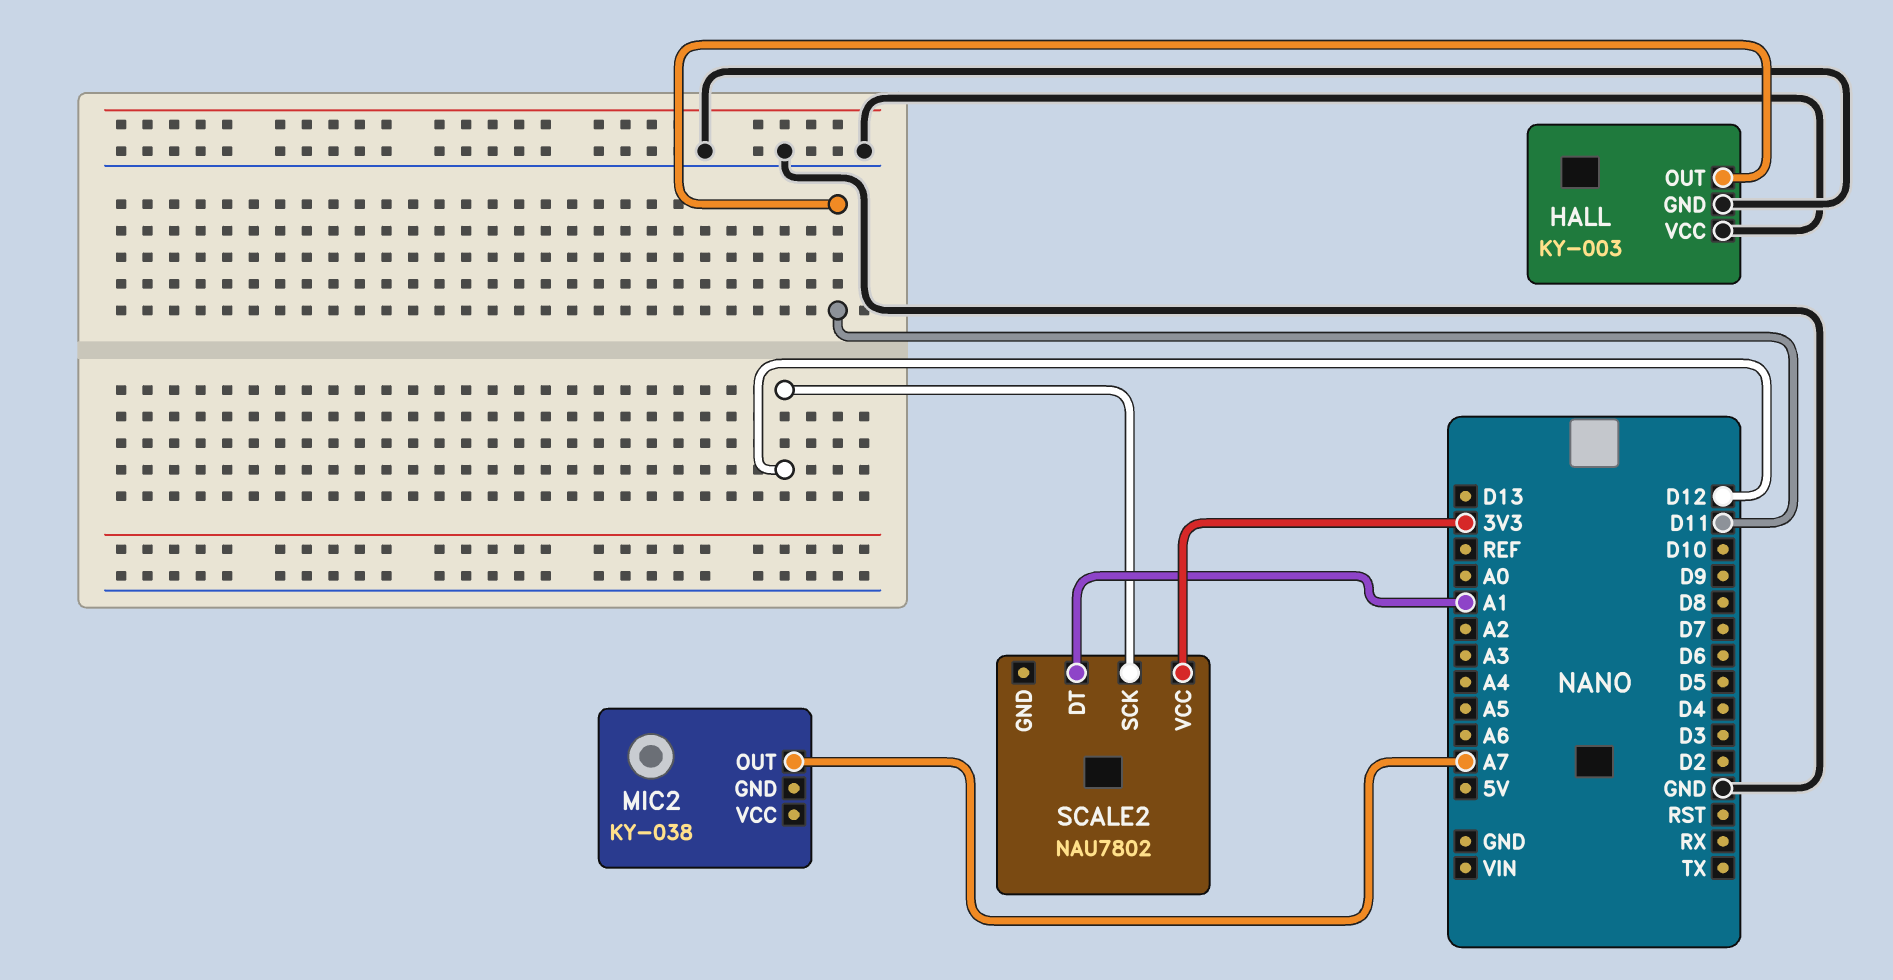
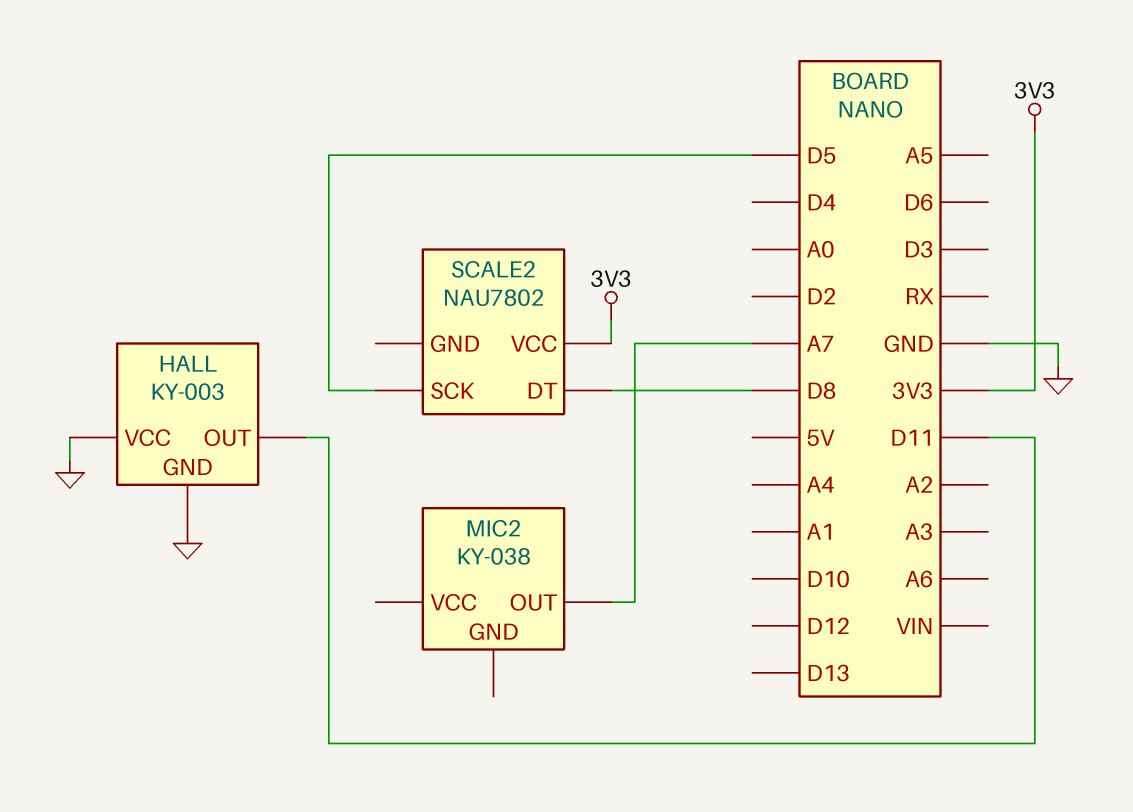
SCALE2 pin DT: A1 -> D8
SCALE2 pin SCK: D12 -> D5

